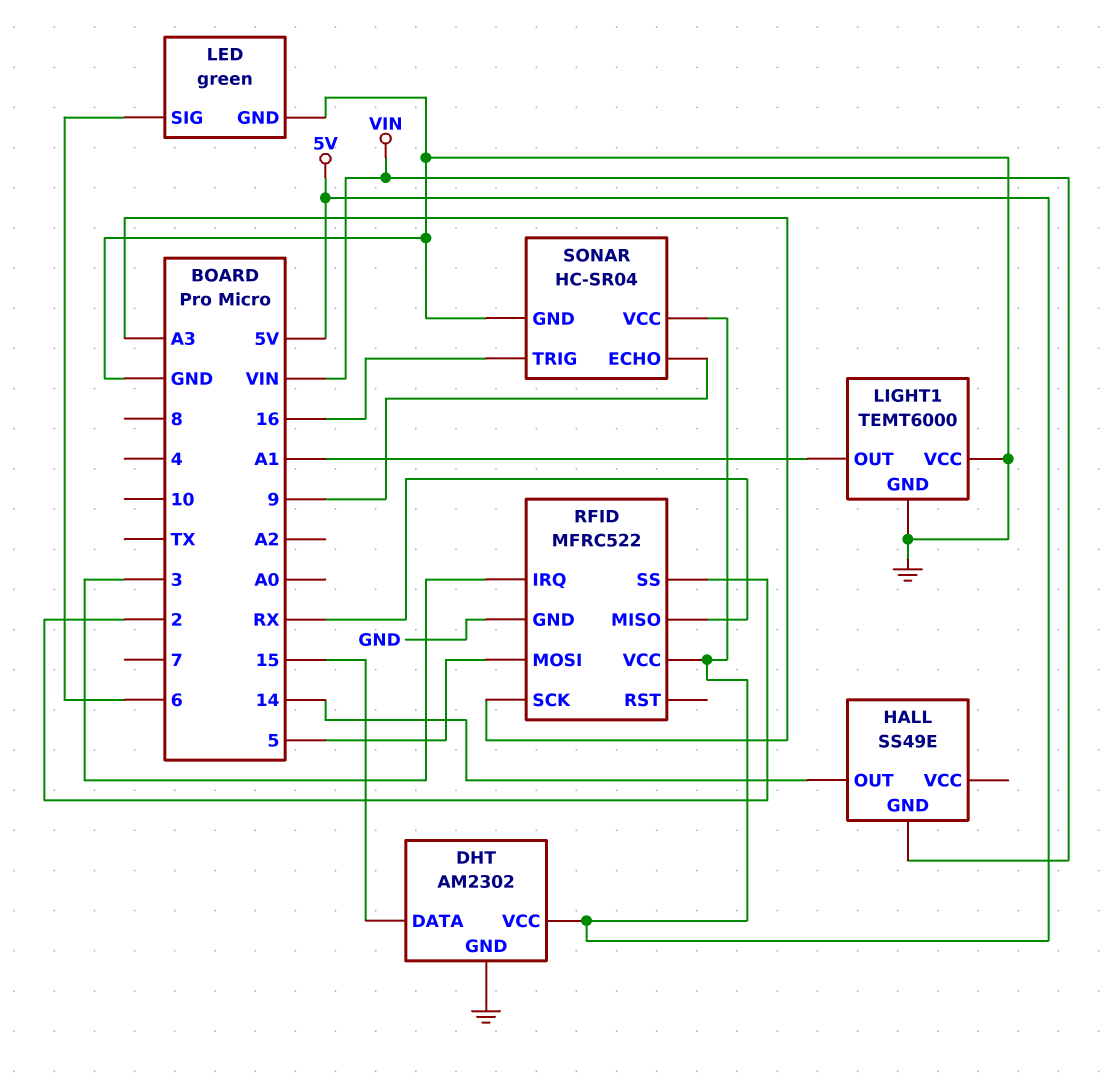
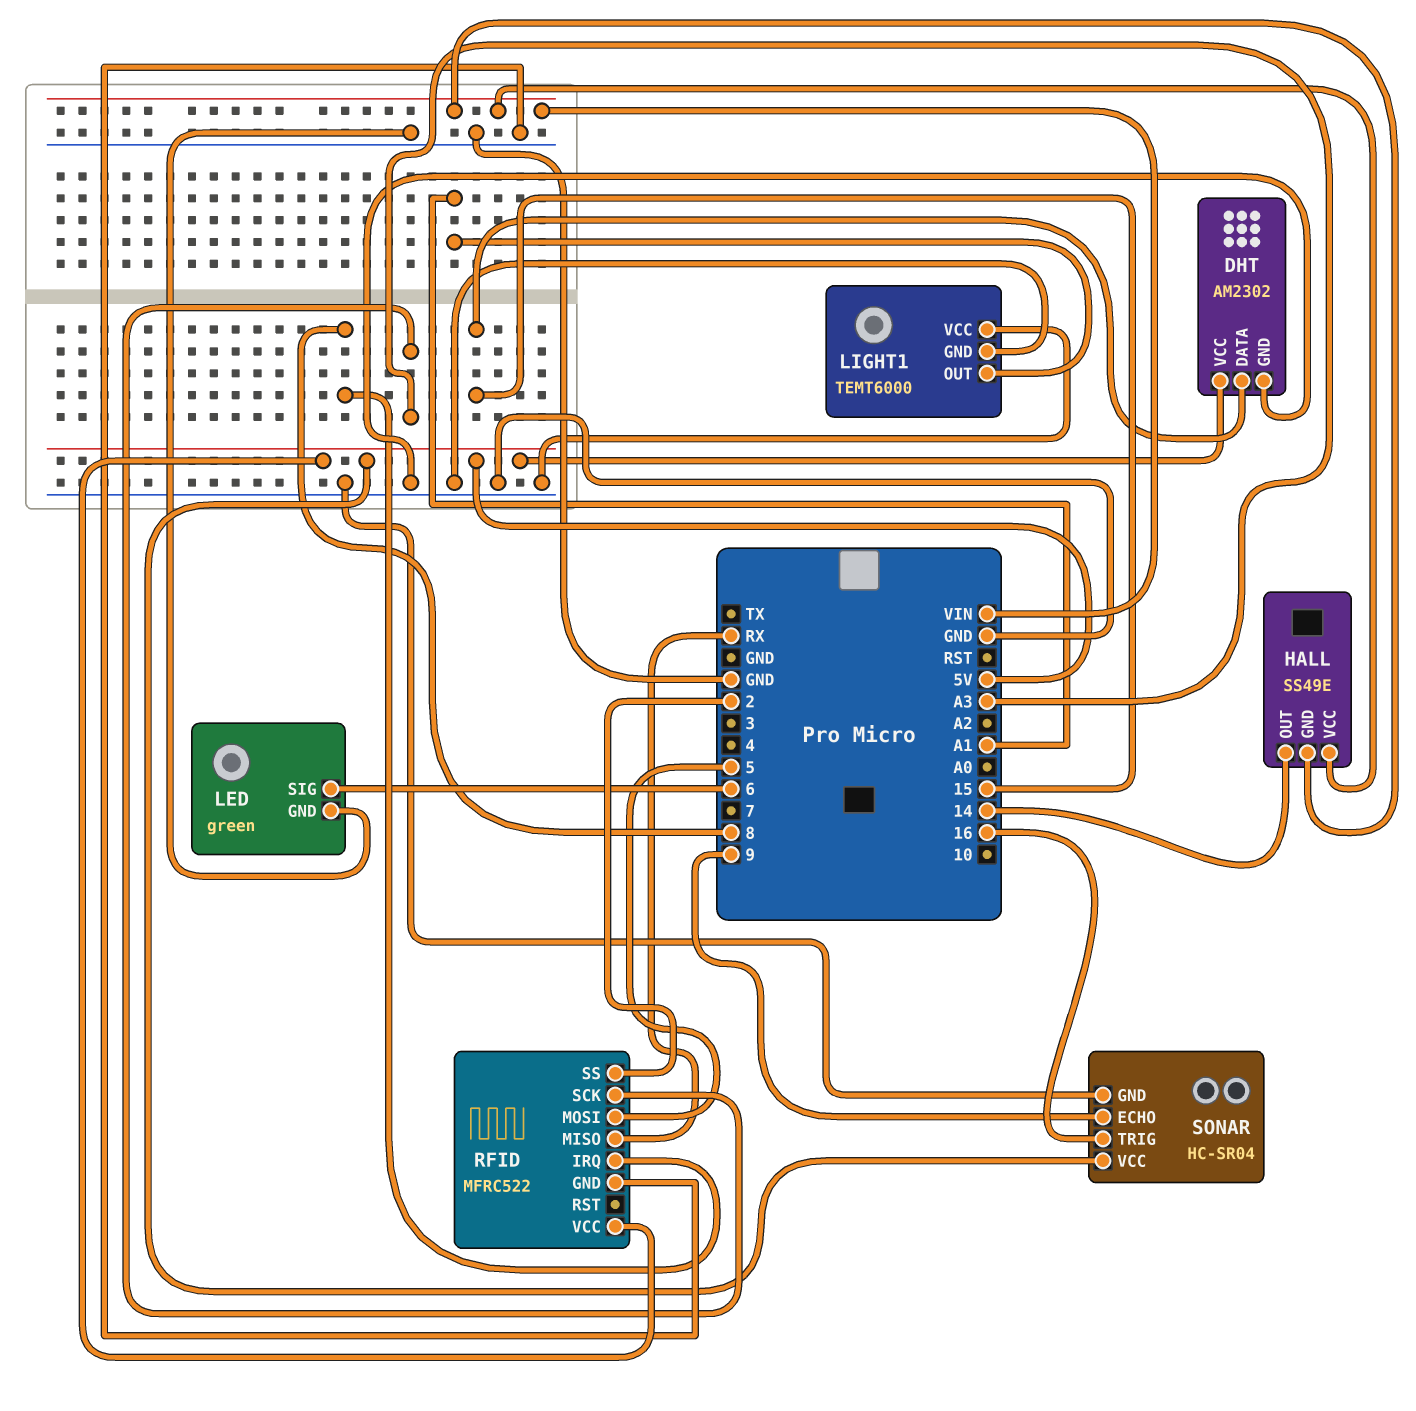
HALL pin VCC: none -> VIN
RFID pin IRQ: 3 -> 8

